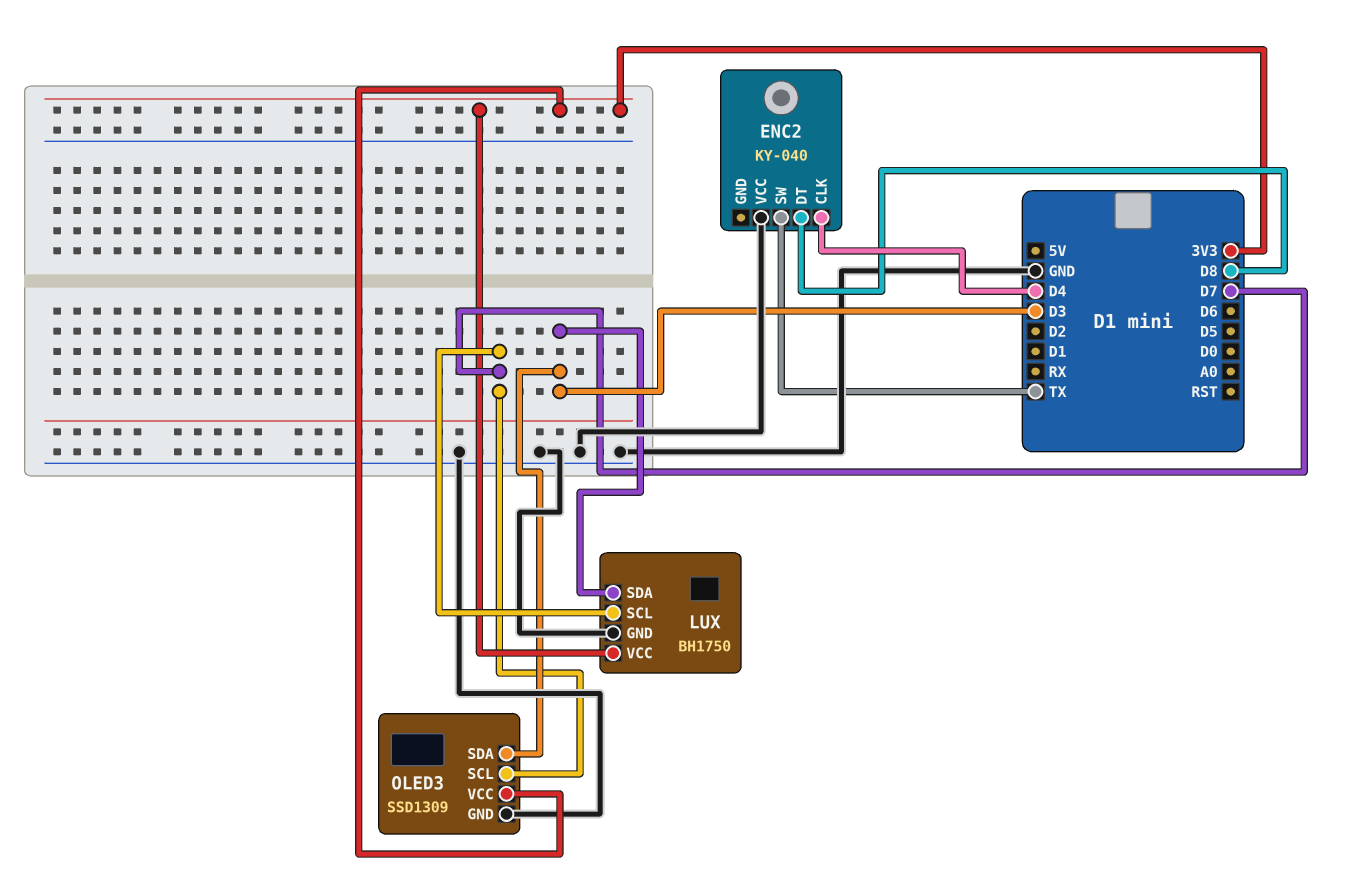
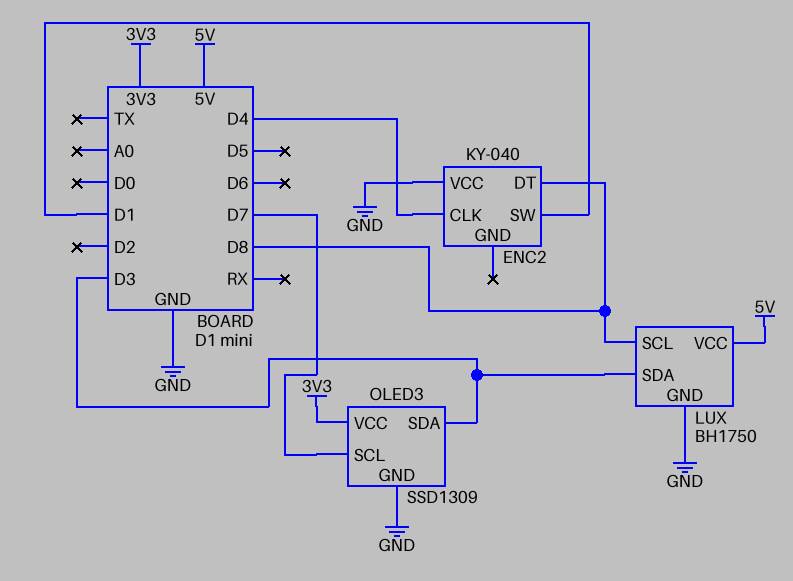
ENC2 pin SW: TX -> D1
LUX pin SCL: D7 -> D8
LUX pin VCC: 3V3 -> 5V

